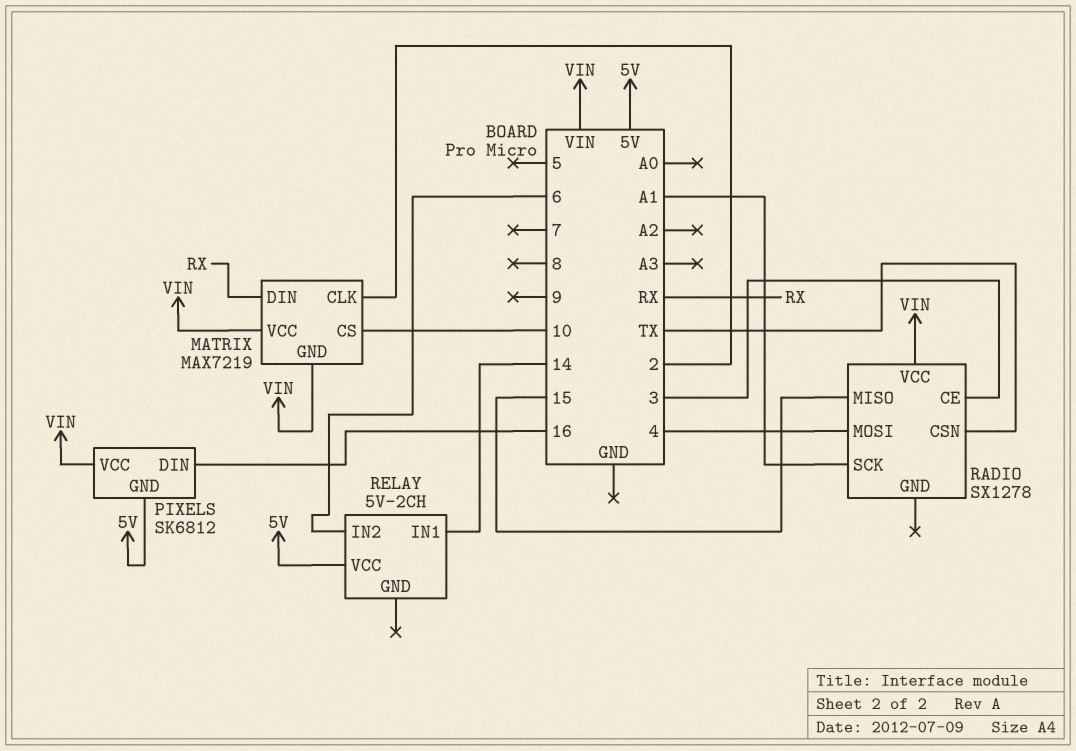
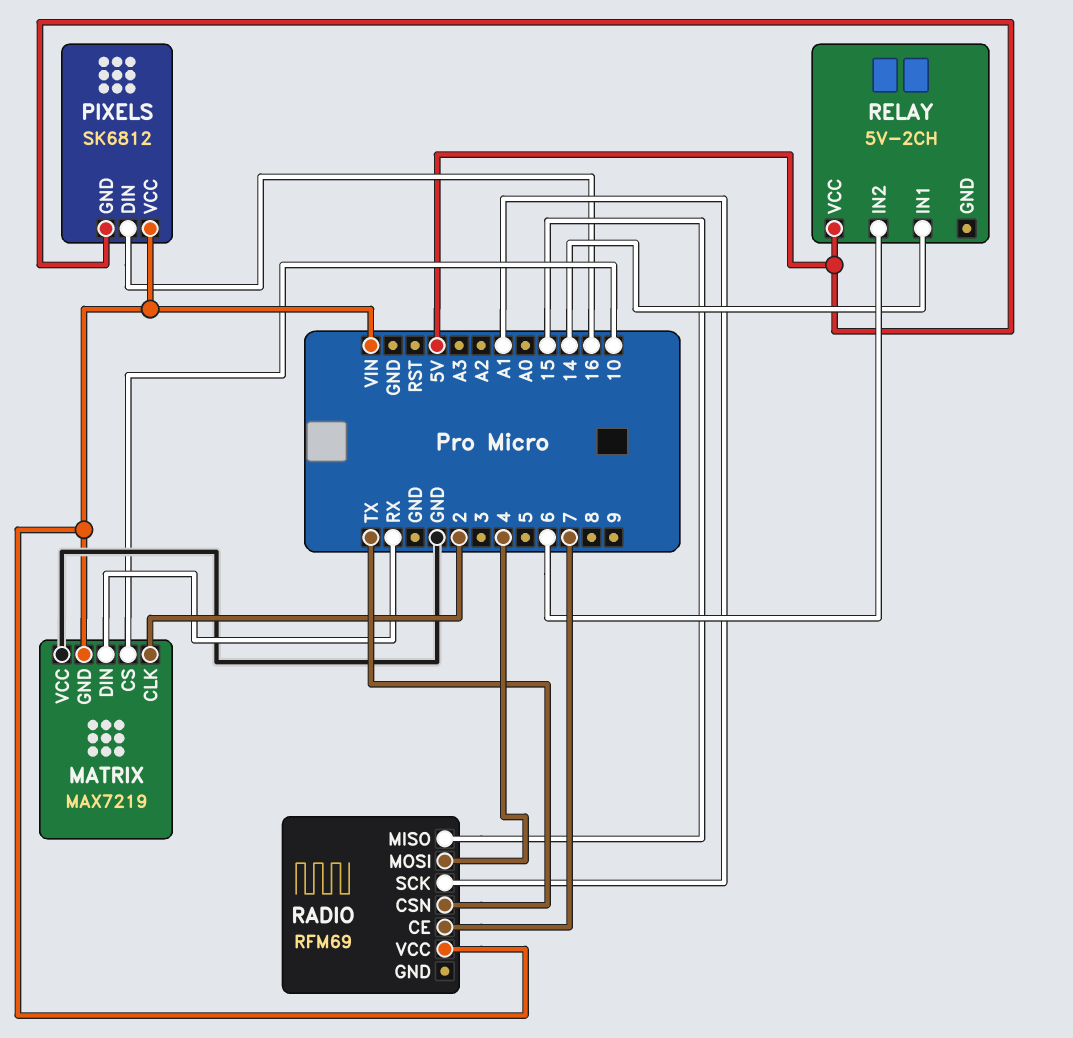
MATRIX pin VCC: VIN -> GND
RADIO: SX1278 -> RFM69
RADIO pin CE: 3 -> 7

